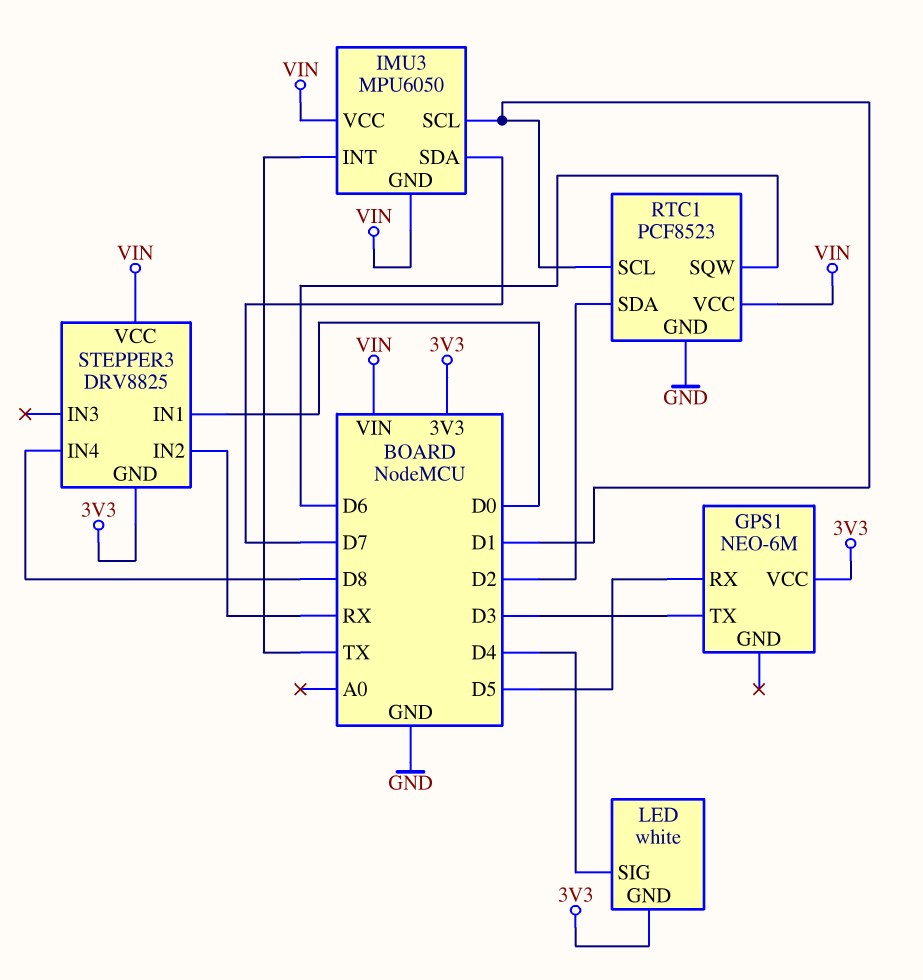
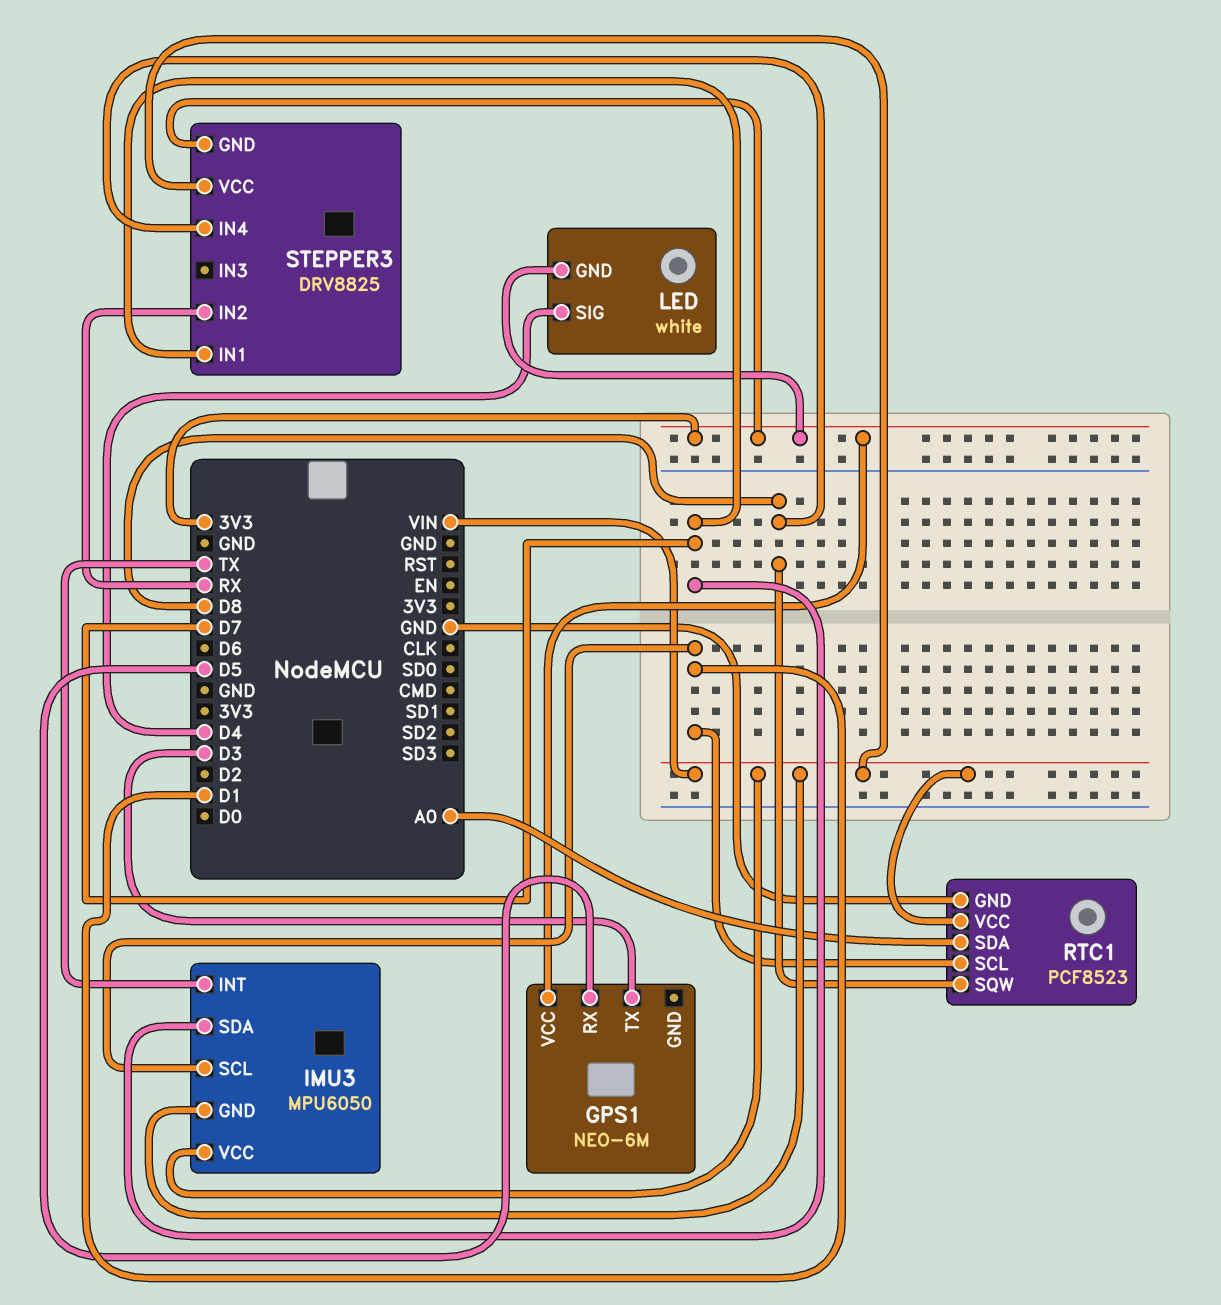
RTC1 pin SDA: D2 -> A0
RTC1 pin SQW: D6 -> D8
STEPPER3 pin IN1: D0 -> D7

